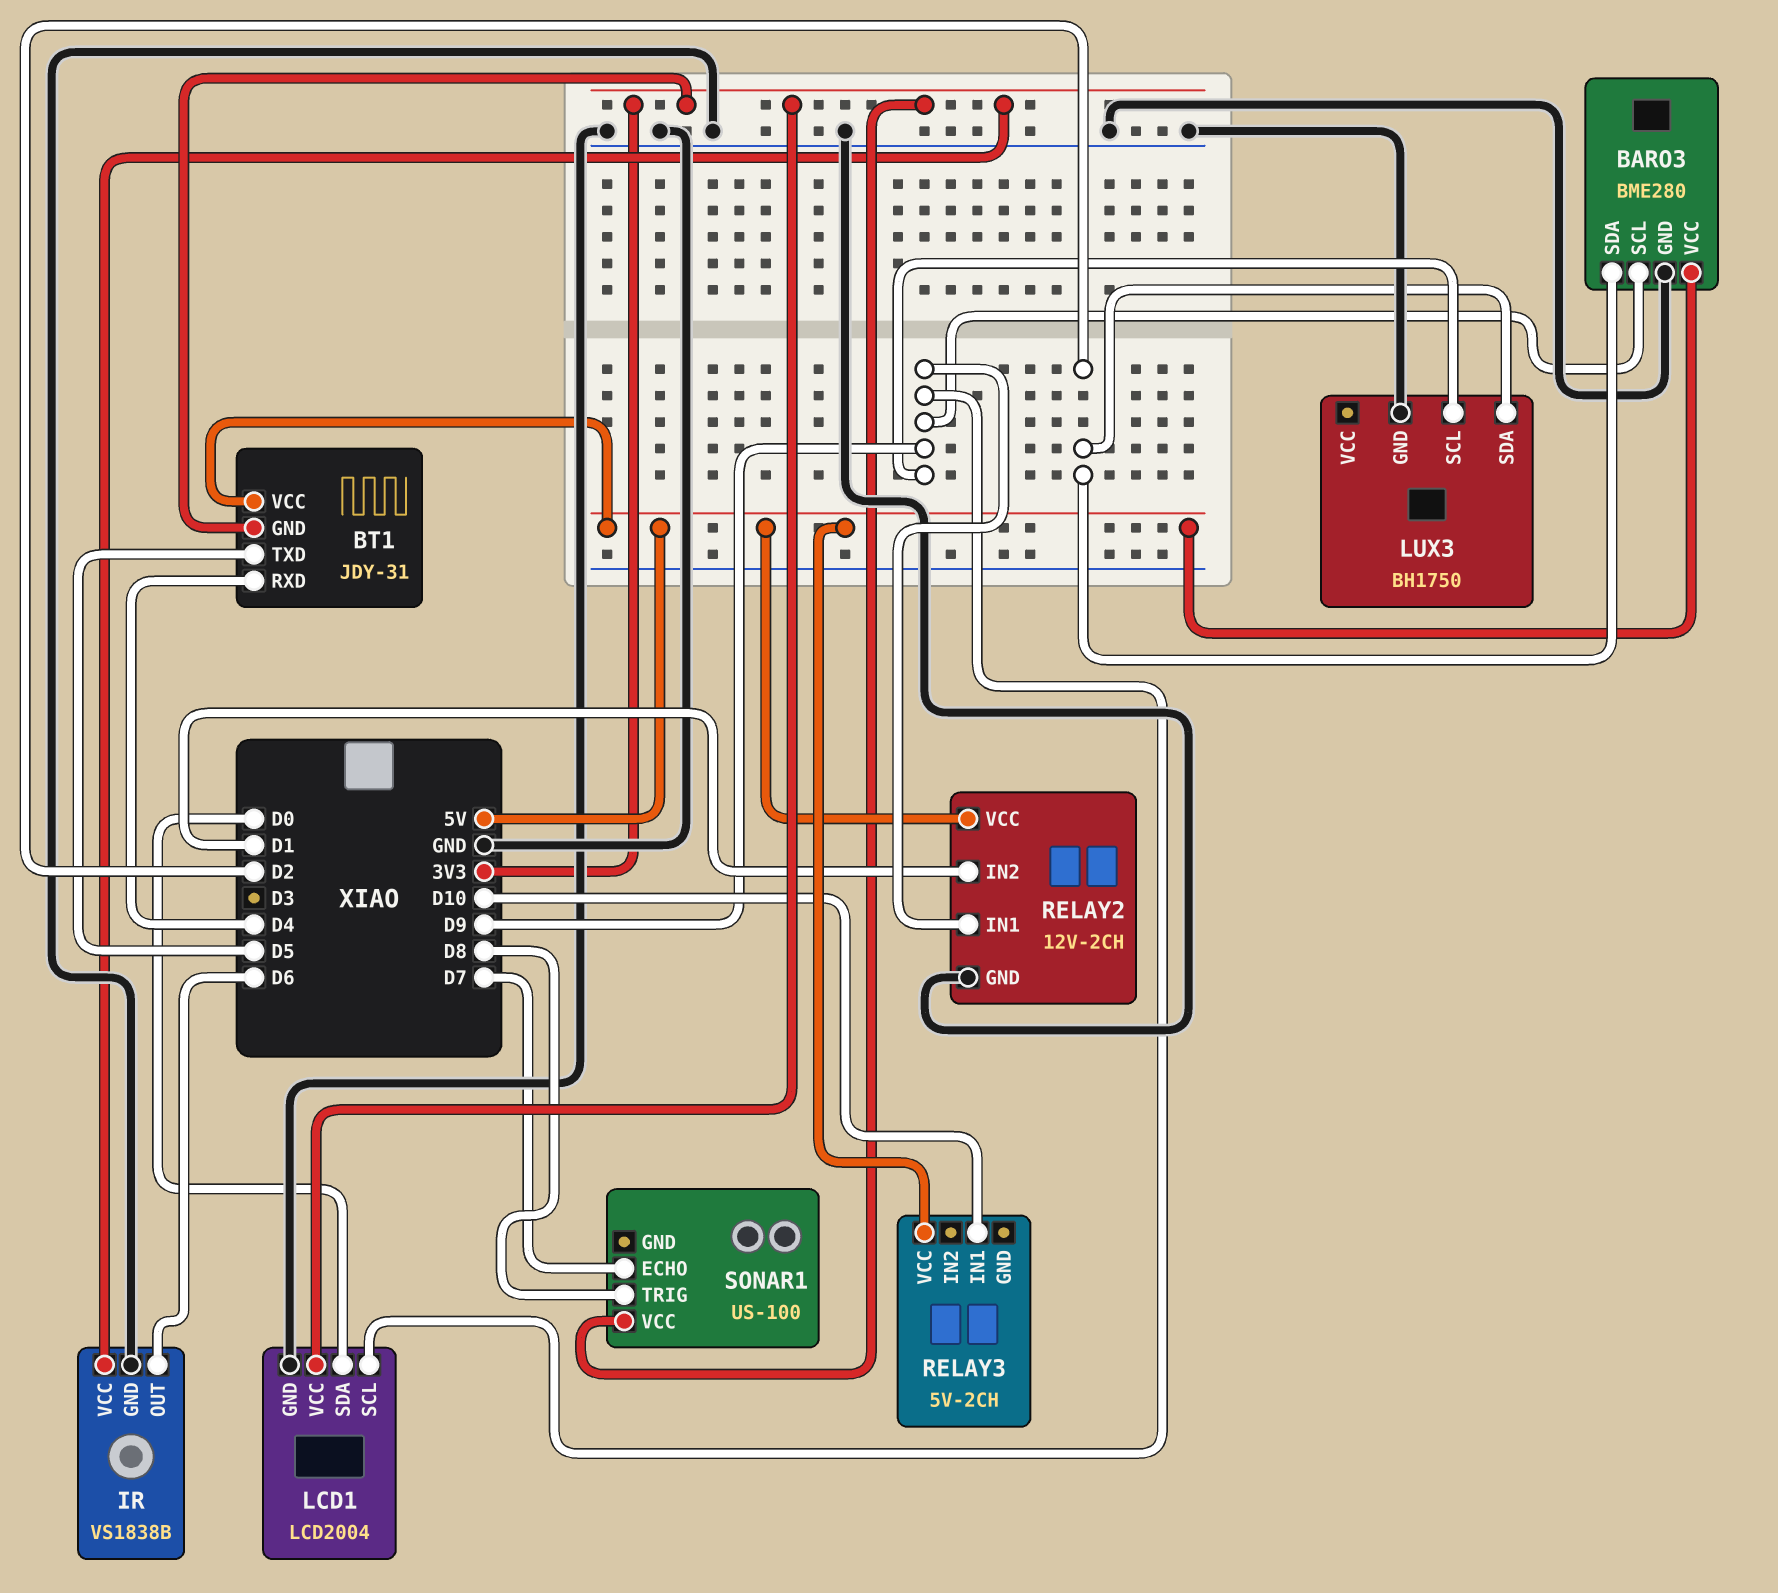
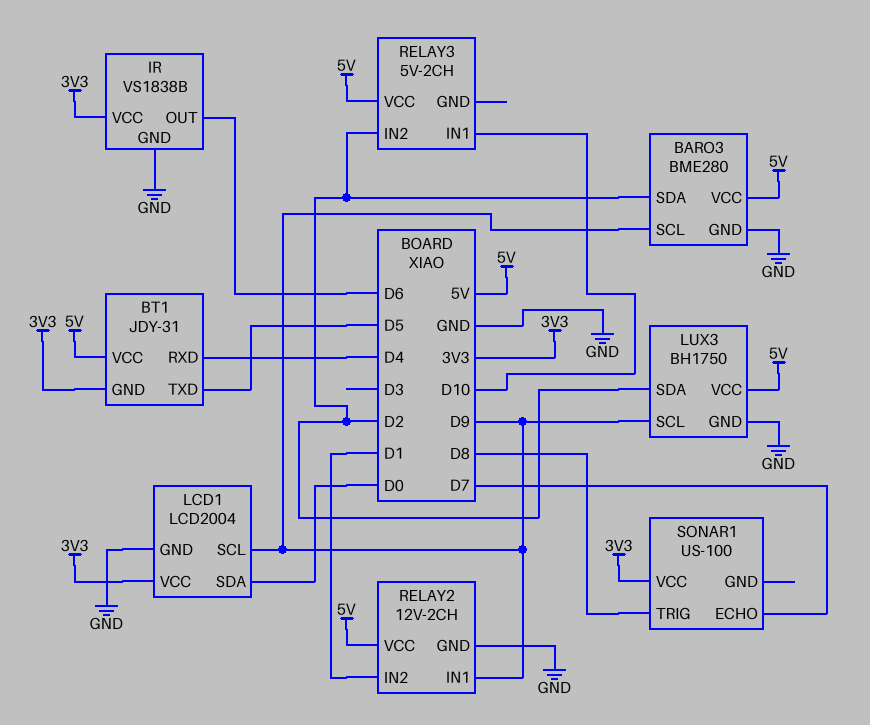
LUX3 pin VCC: none -> 5V
RELAY3 pin IN2: none -> D2

